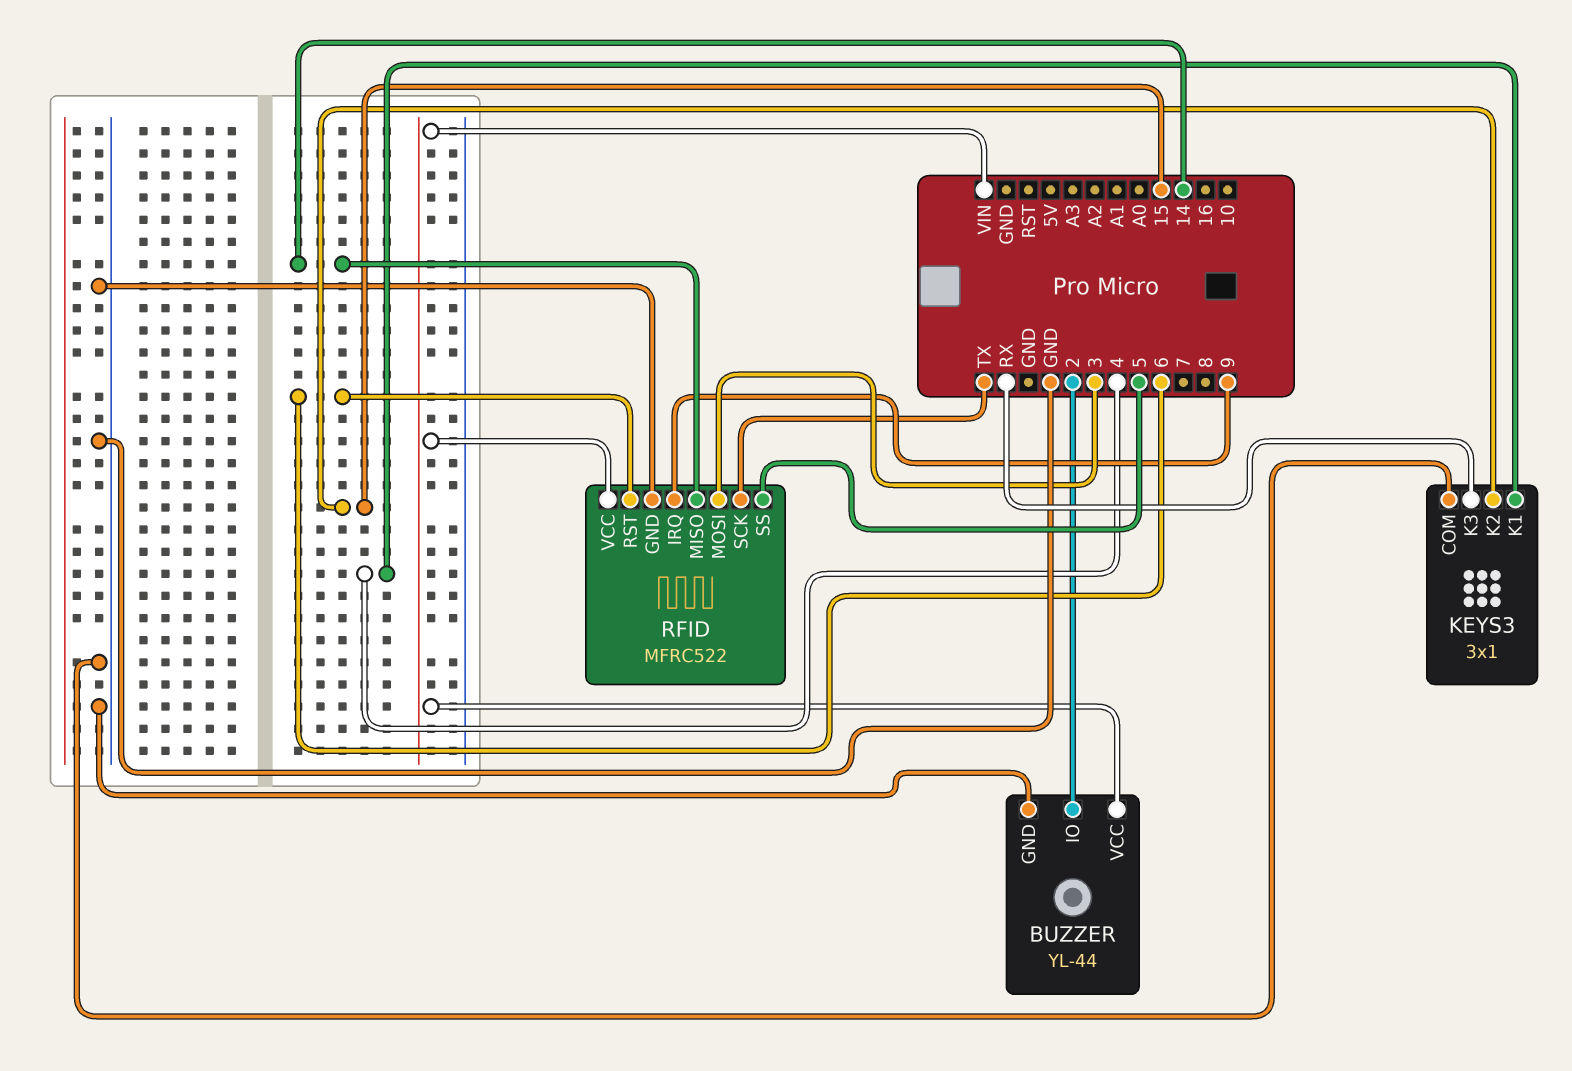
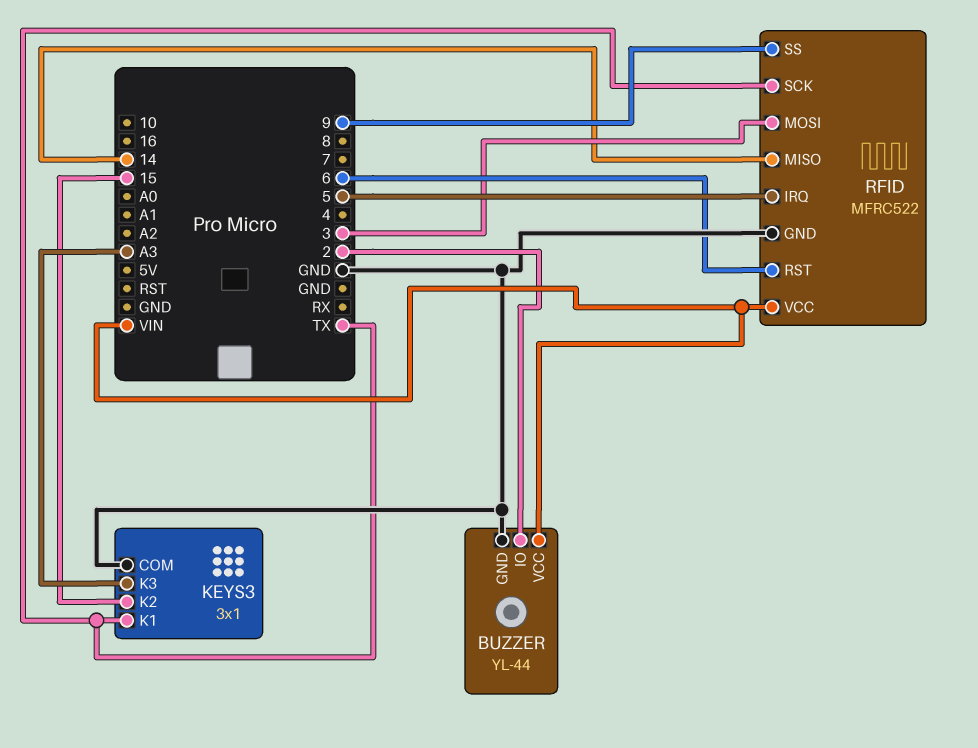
KEYS3 pin K1: 4 -> TX
KEYS3 pin K3: RX -> A3
RFID pin IRQ: 9 -> 5
RFID pin SS: 5 -> 9

